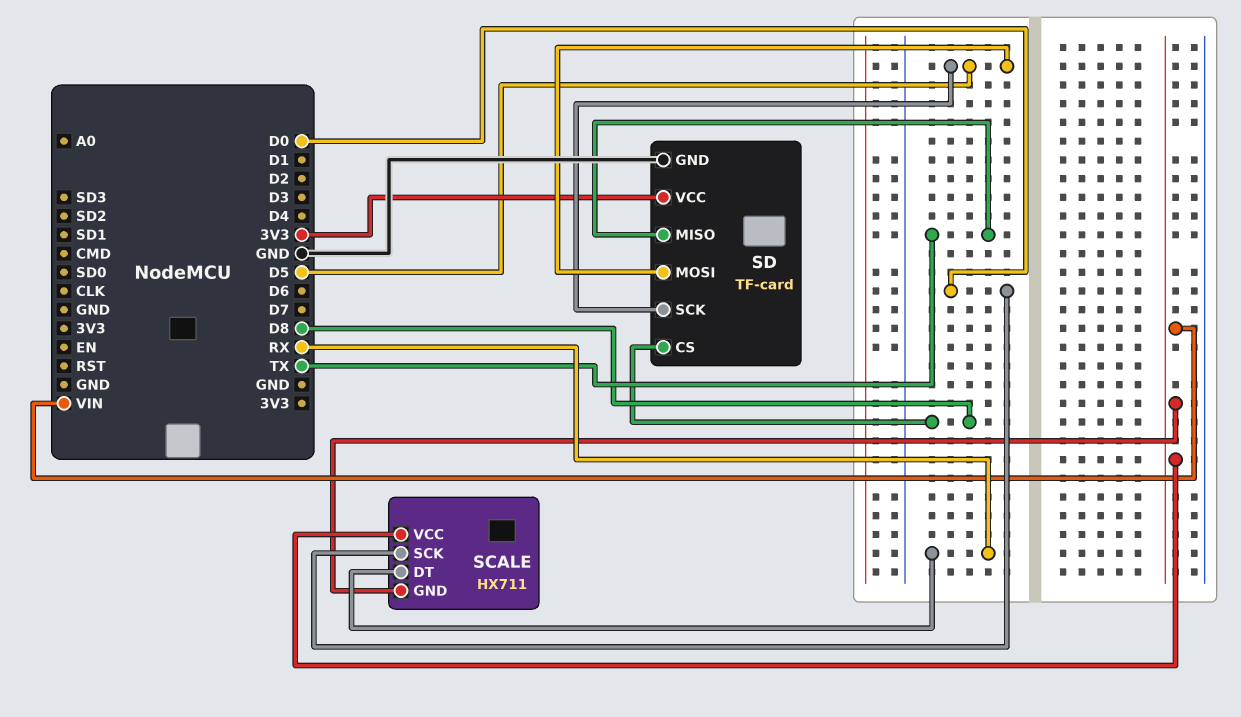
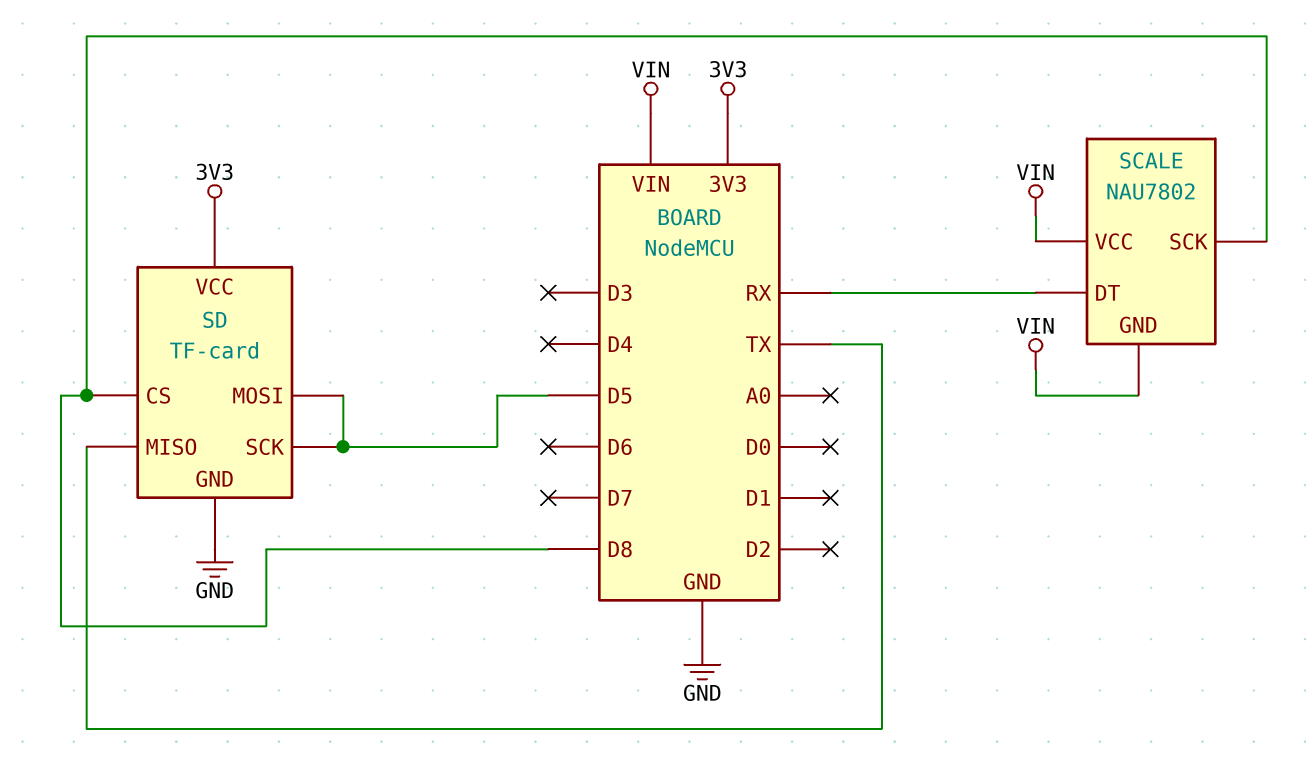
SCALE: HX711 -> NAU7802
SCALE pin SCK: D0 -> D8

